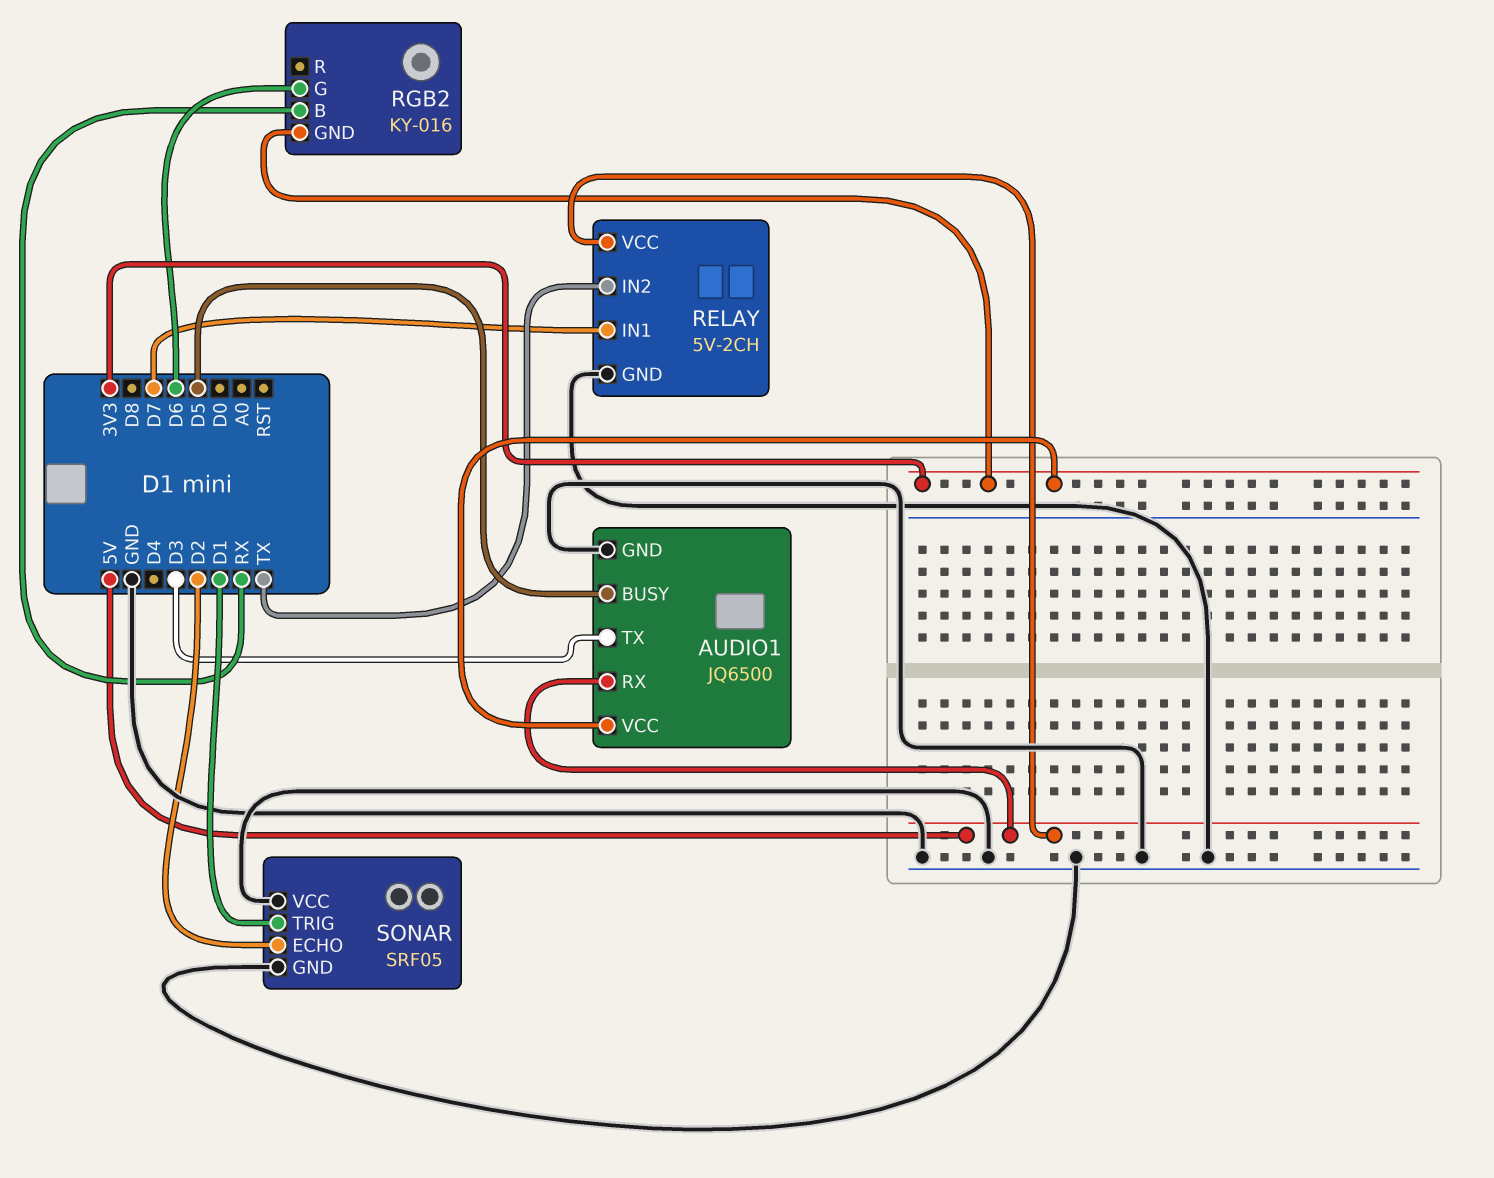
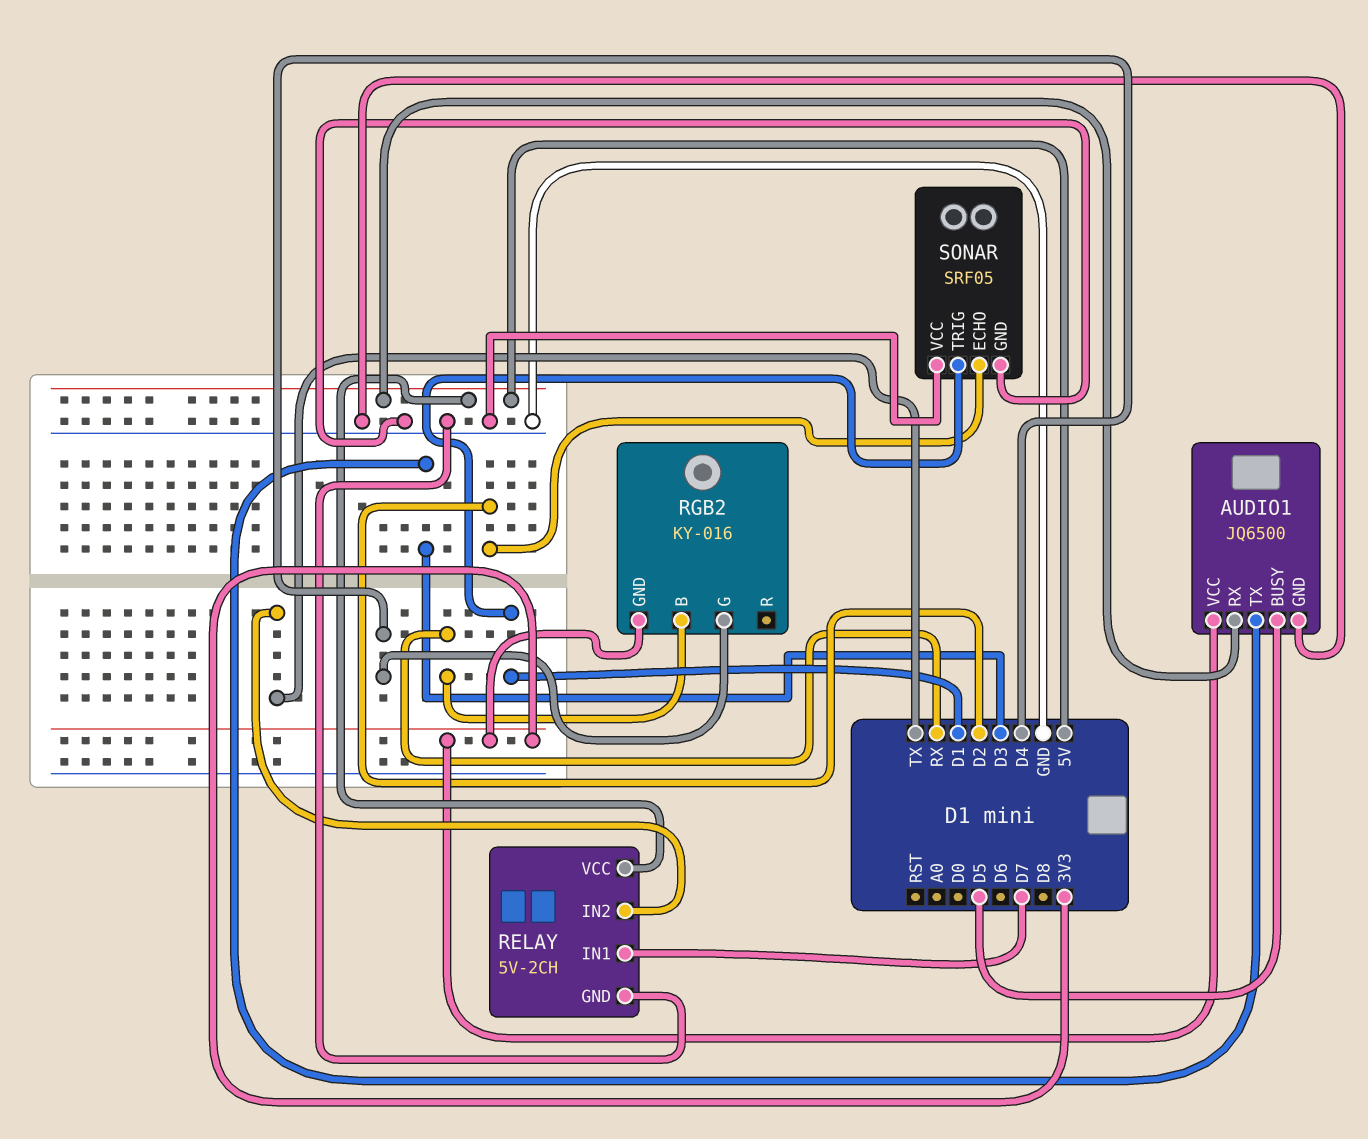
RGB2 pin G: D6 -> D4

